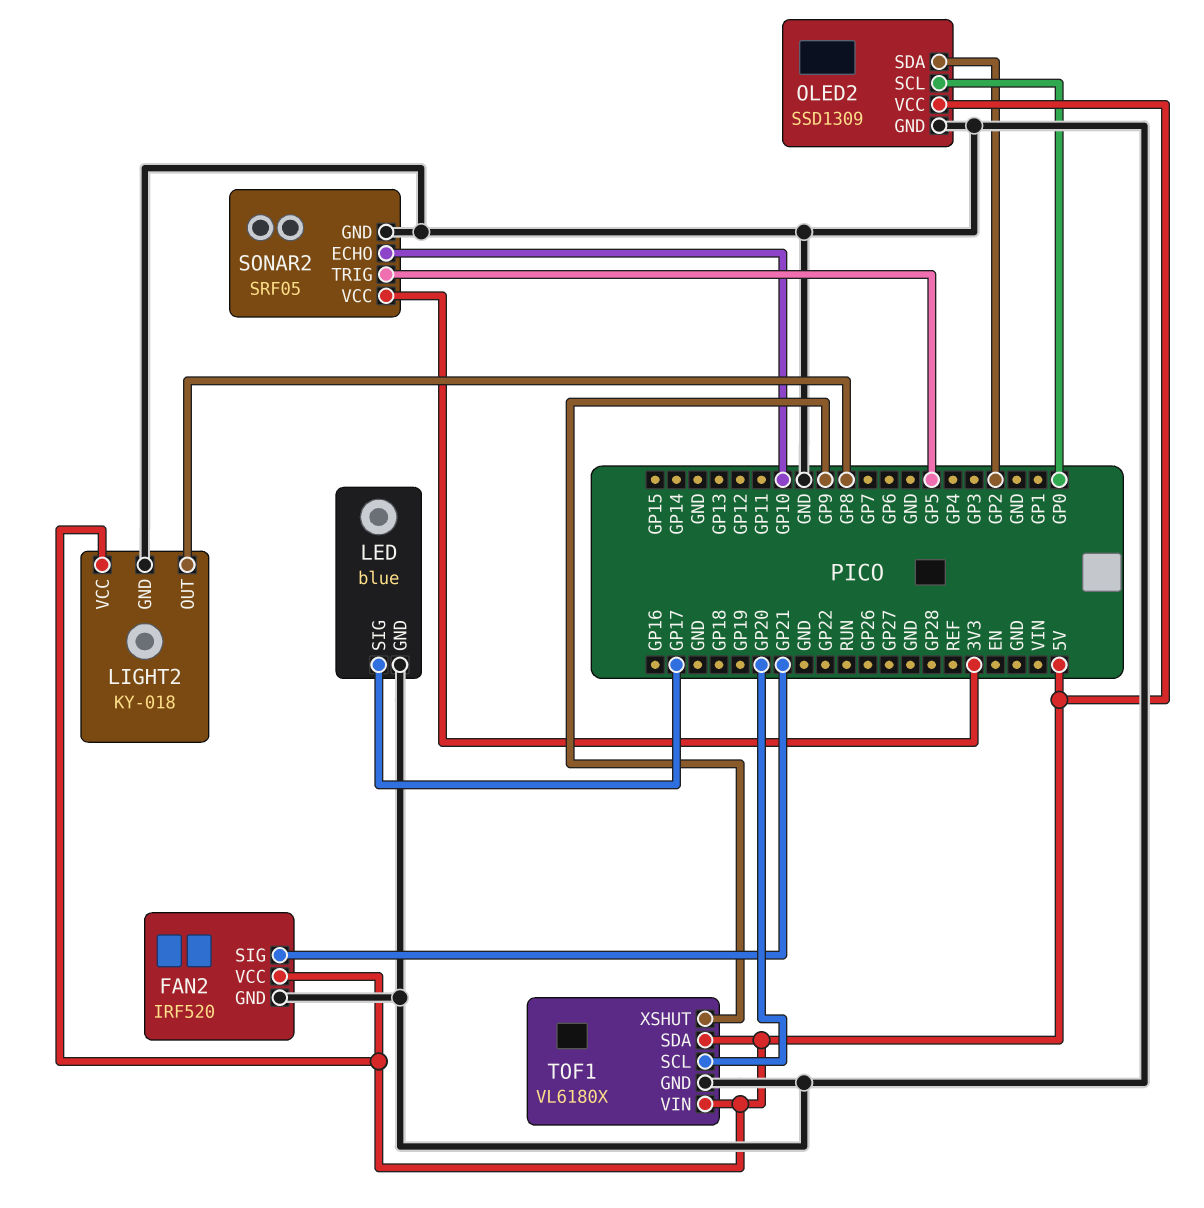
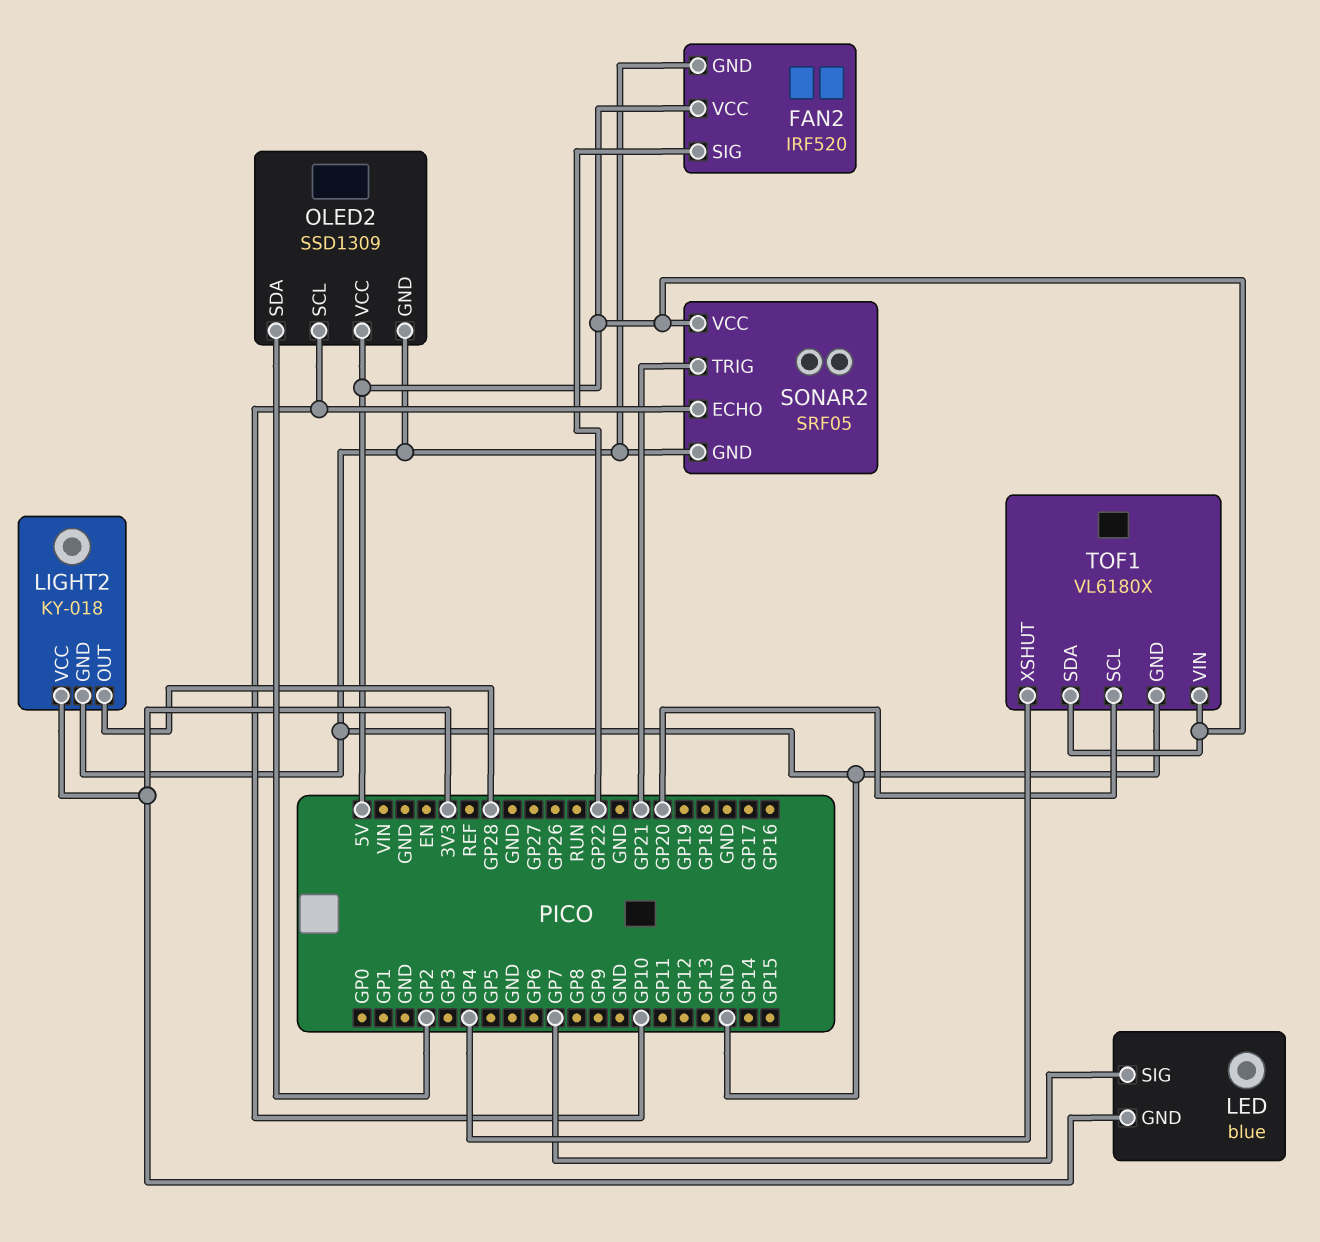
FAN2 pin SIG: GP21 -> GP22
LED pin GND: GND -> 3V3
LED pin SIG: GP17 -> GP7
LIGHT2 pin OUT: GP8 -> GP28
LIGHT2 pin VCC: 5V -> 3V3
OLED2 pin SCL: GP0 -> GP10
SONAR2 pin TRIG: GP5 -> GP21
SONAR2 pin VCC: 3V3 -> 5V
TOF1 pin XSHUT: GP9 -> GP4

